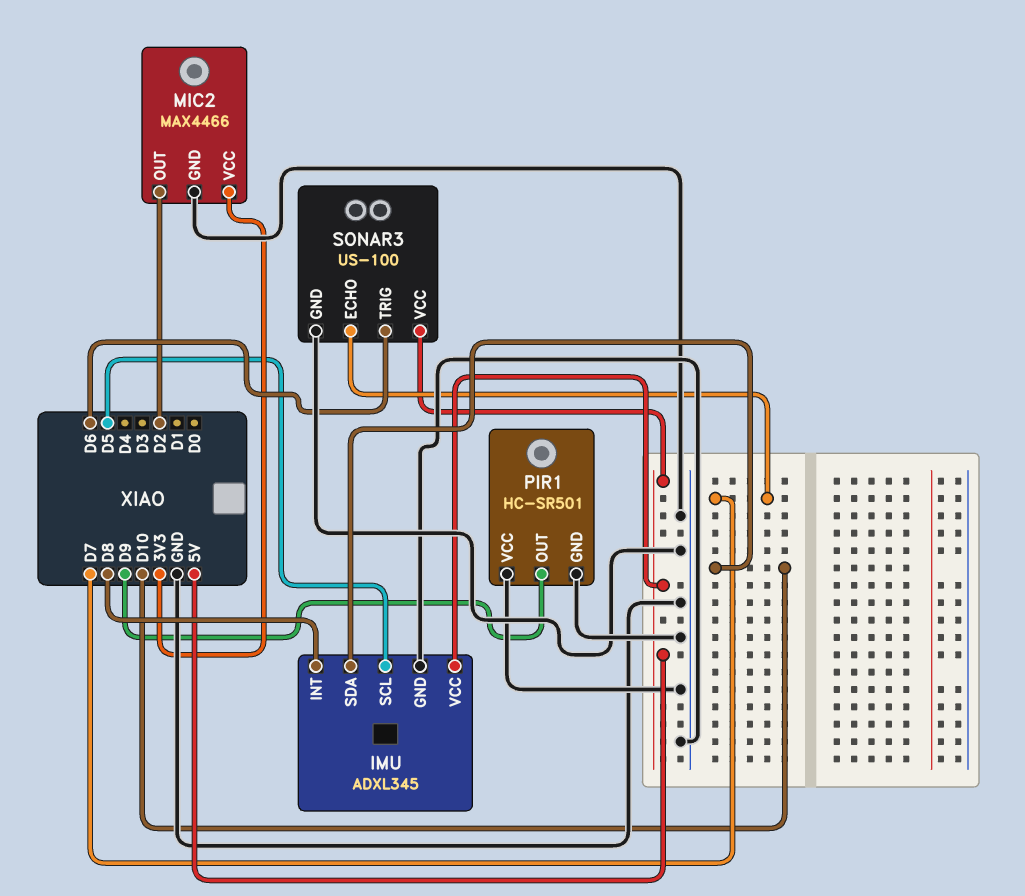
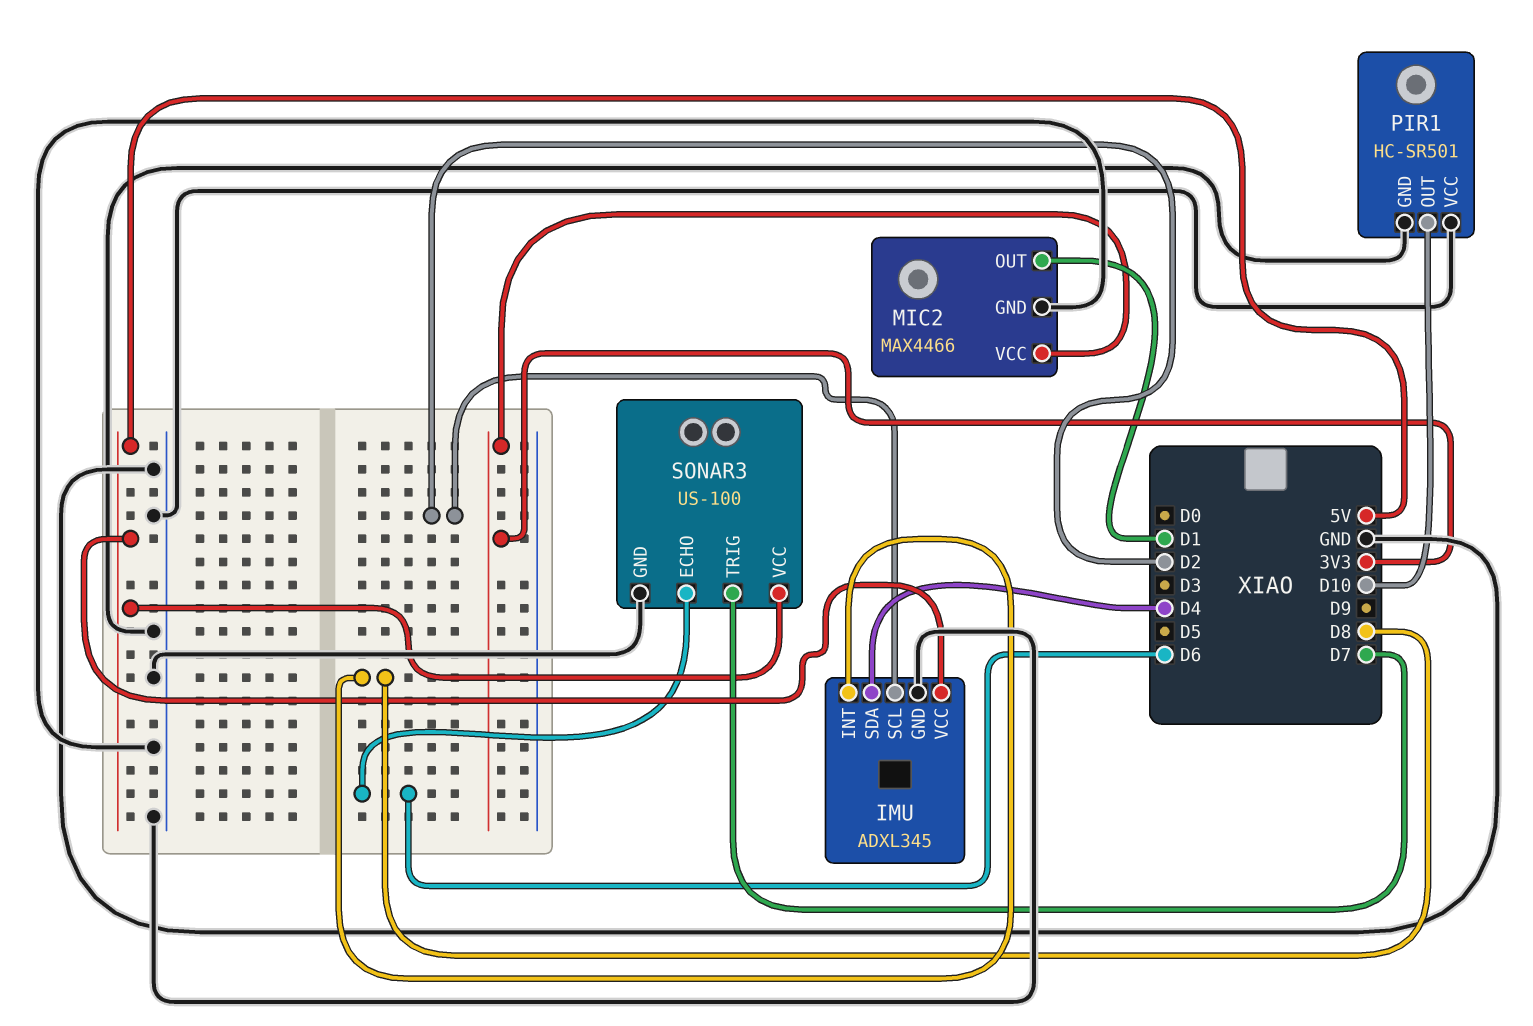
IMU pin SCL: D5 -> D2
IMU pin SDA: D10 -> D4
MIC2 pin OUT: D2 -> D1
PIR1 pin OUT: D9 -> D10
SONAR3 pin ECHO: D7 -> D6
SONAR3 pin TRIG: D6 -> D7

